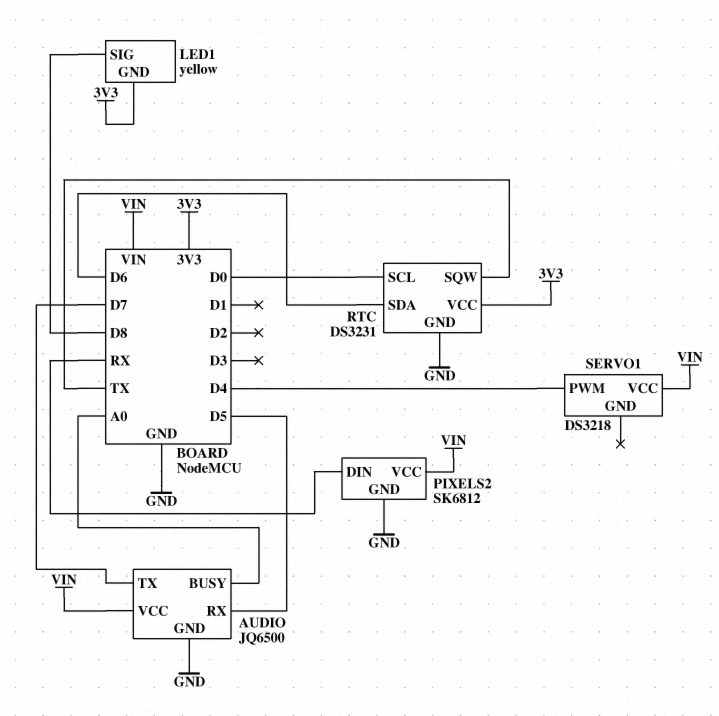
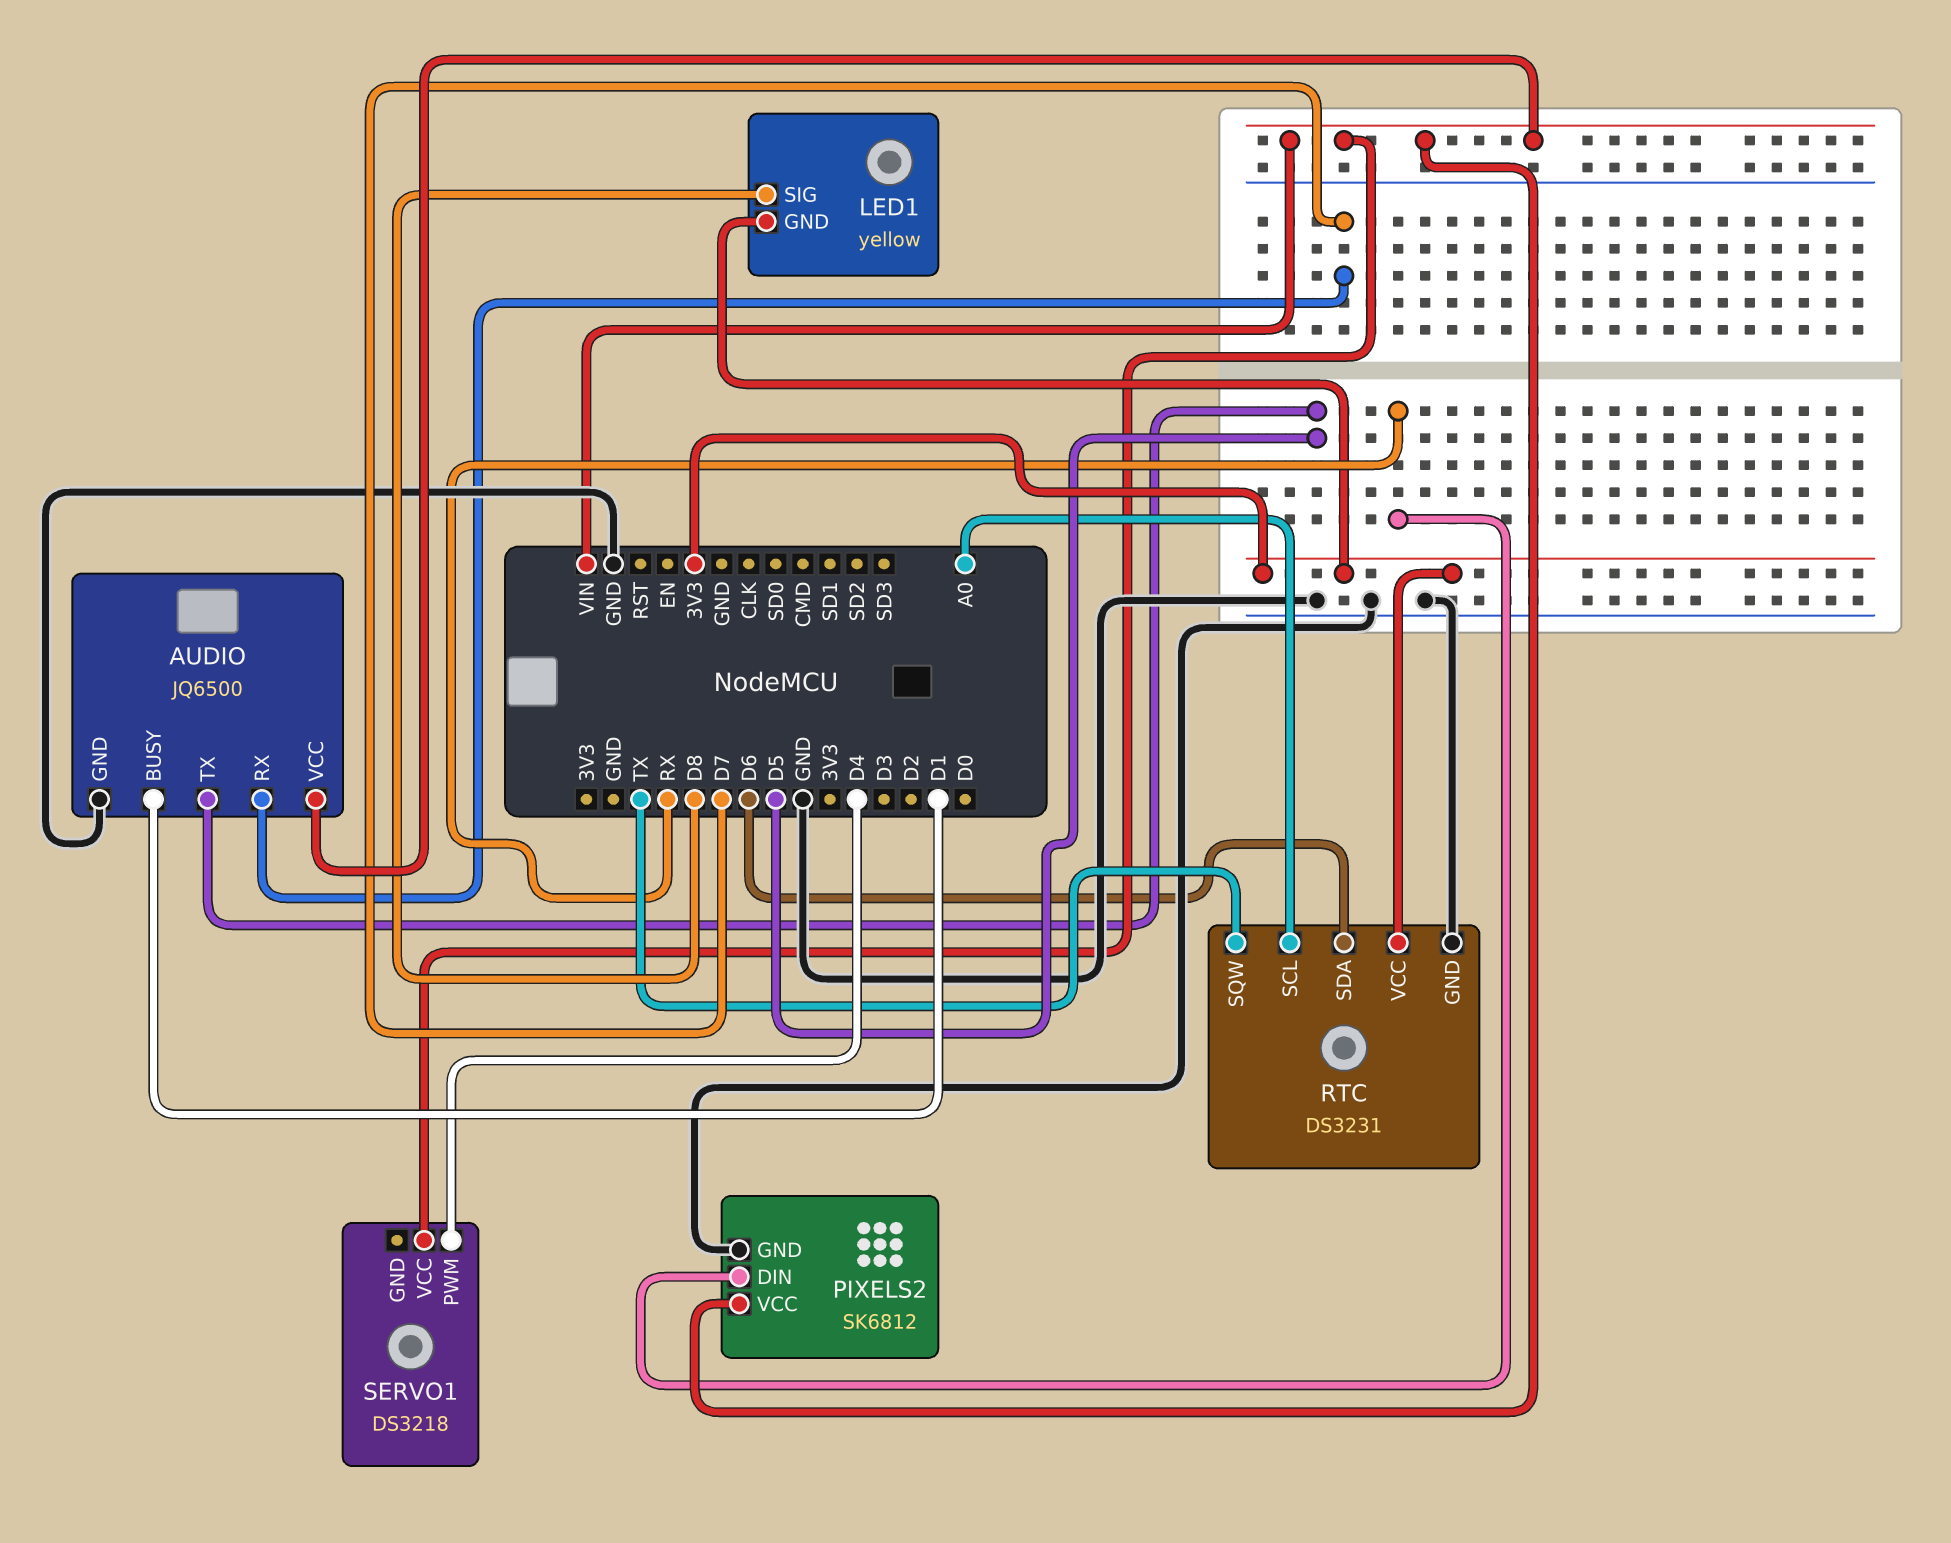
AUDIO pin BUSY: A0 -> D1
AUDIO pin RX: D5 -> D7
AUDIO pin TX: D7 -> D5
RTC pin SCL: D0 -> A0

